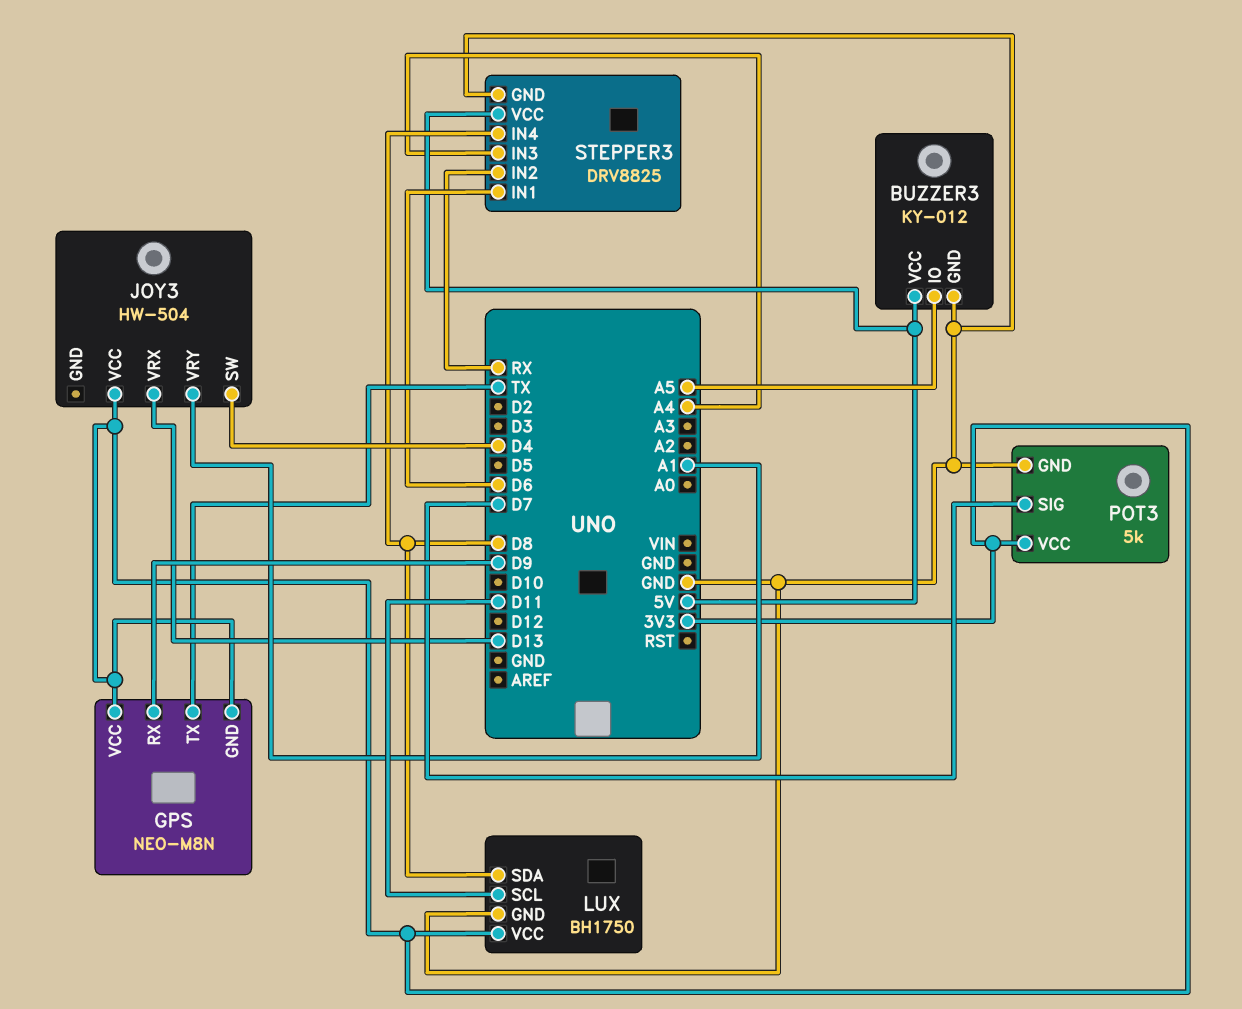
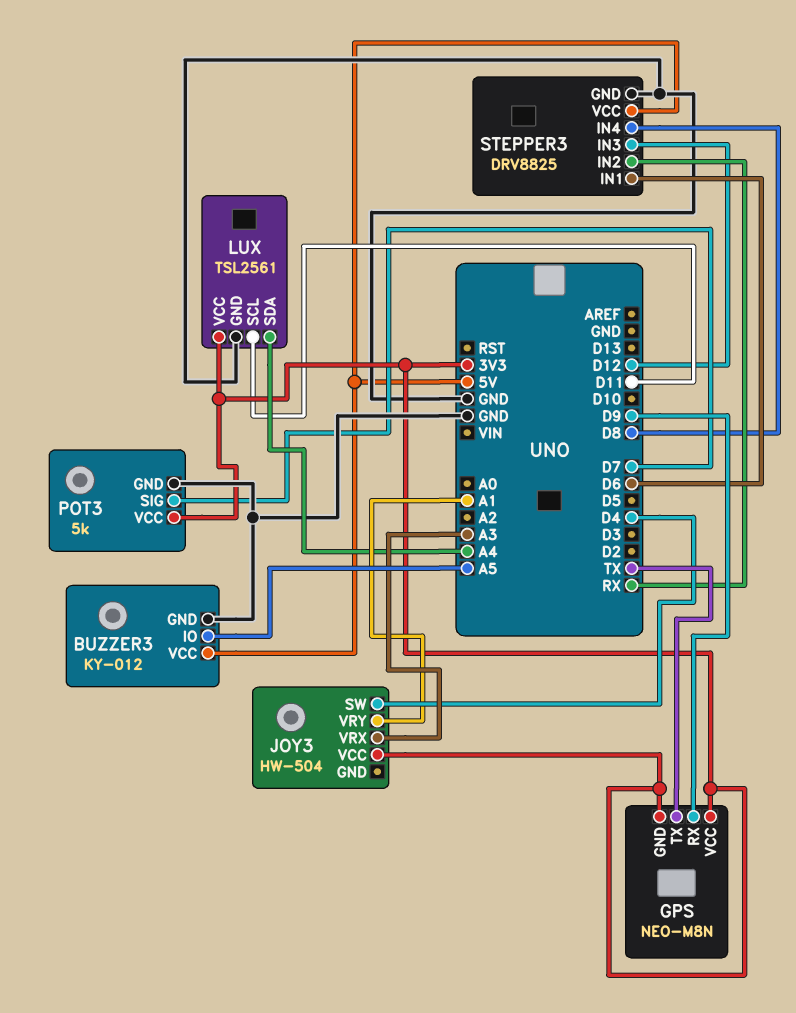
JOY3 pin VRX: D13 -> A3
LUX: BH1750 -> TSL2561
LUX pin SDA: D8 -> A4
STEPPER3 pin IN3: A4 -> D12

